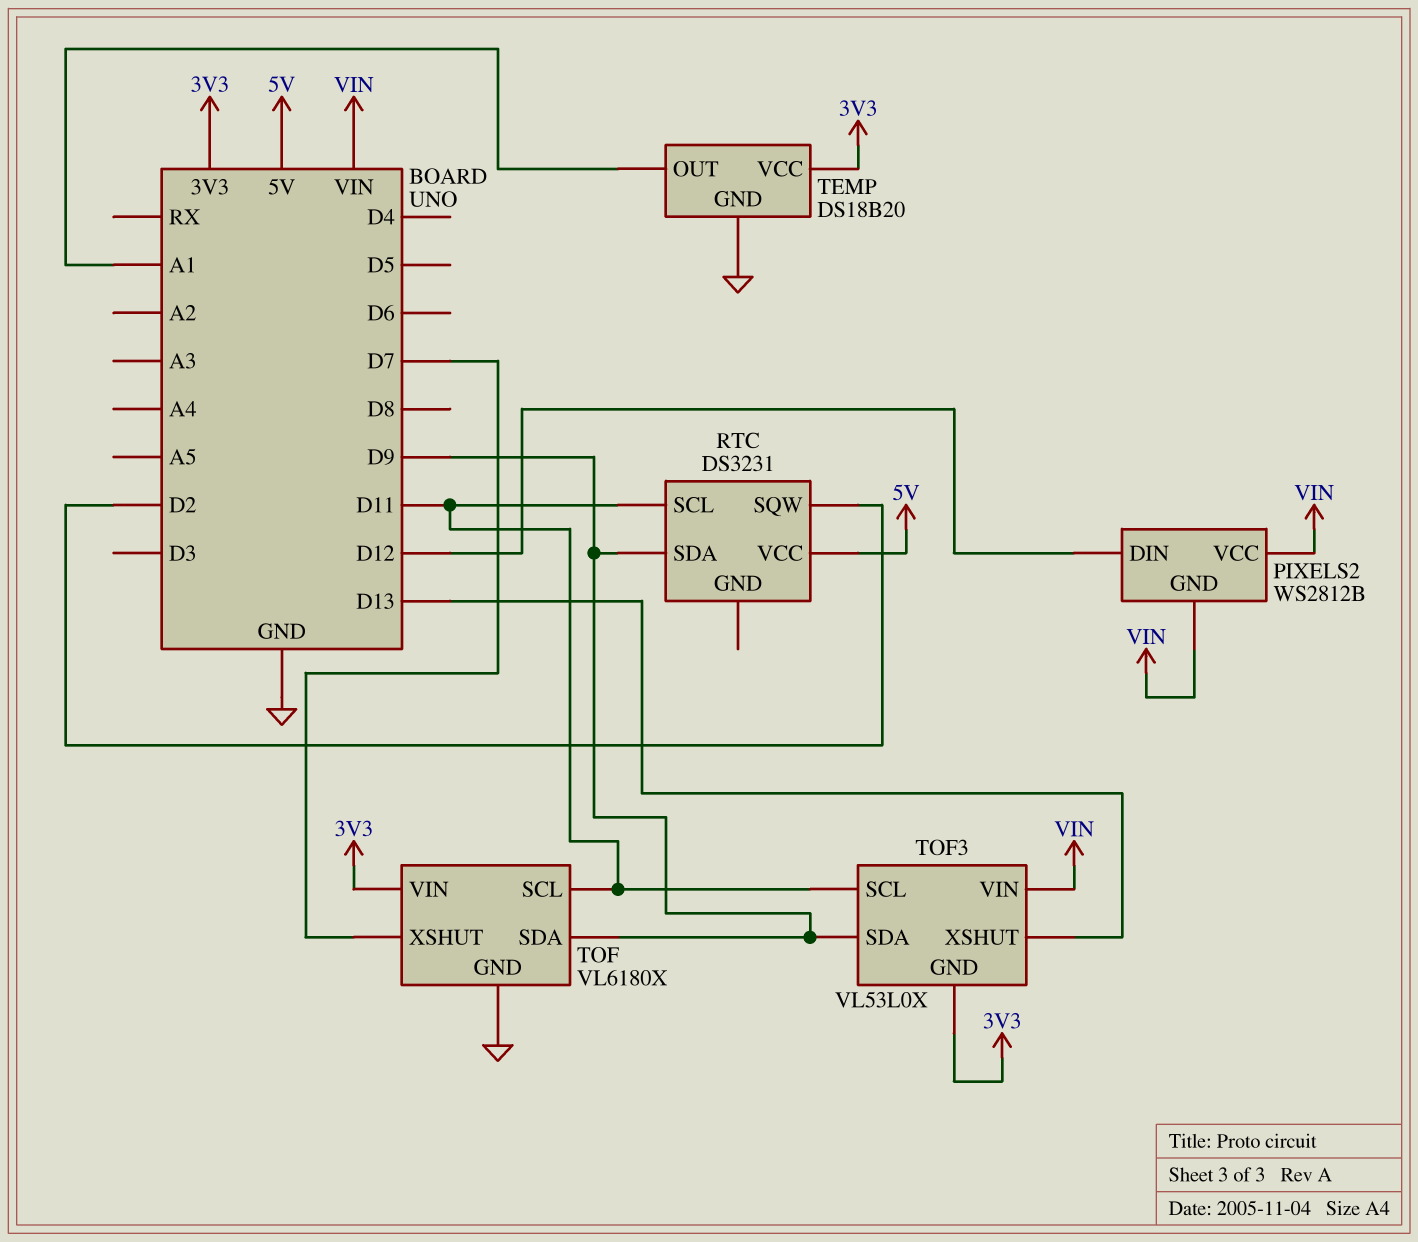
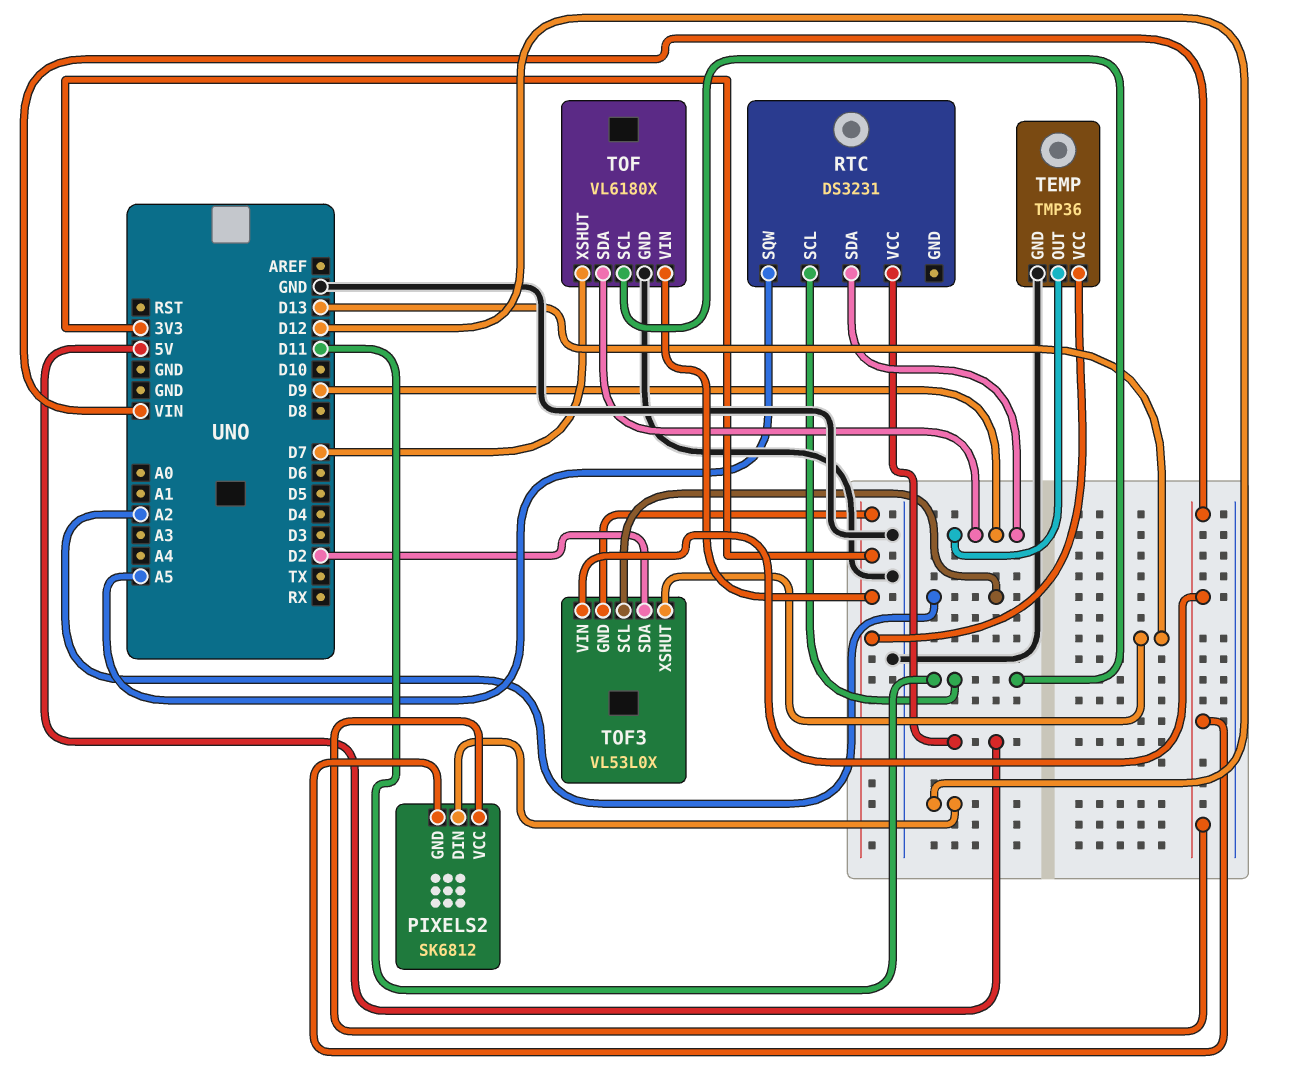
PIXELS2: WS2812B -> SK6812
RTC pin SQW: D2 -> A5
TEMP: DS18B20 -> TMP36
TEMP pin OUT: A1 -> D9
TOF3 pin SCL: D11 -> A2
TOF3 pin SDA: D9 -> D2

